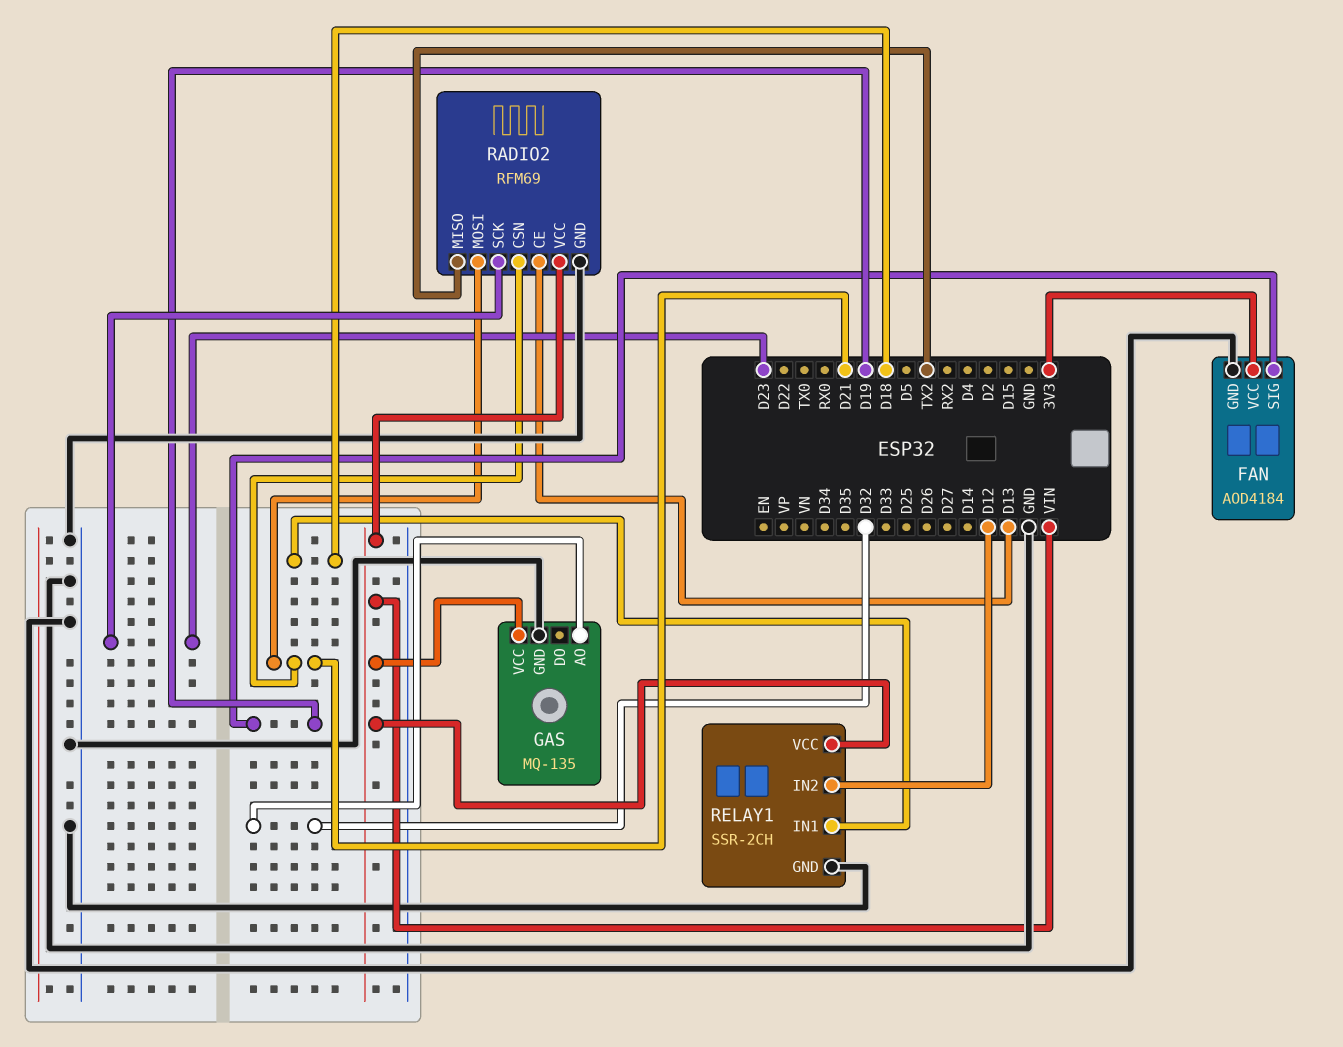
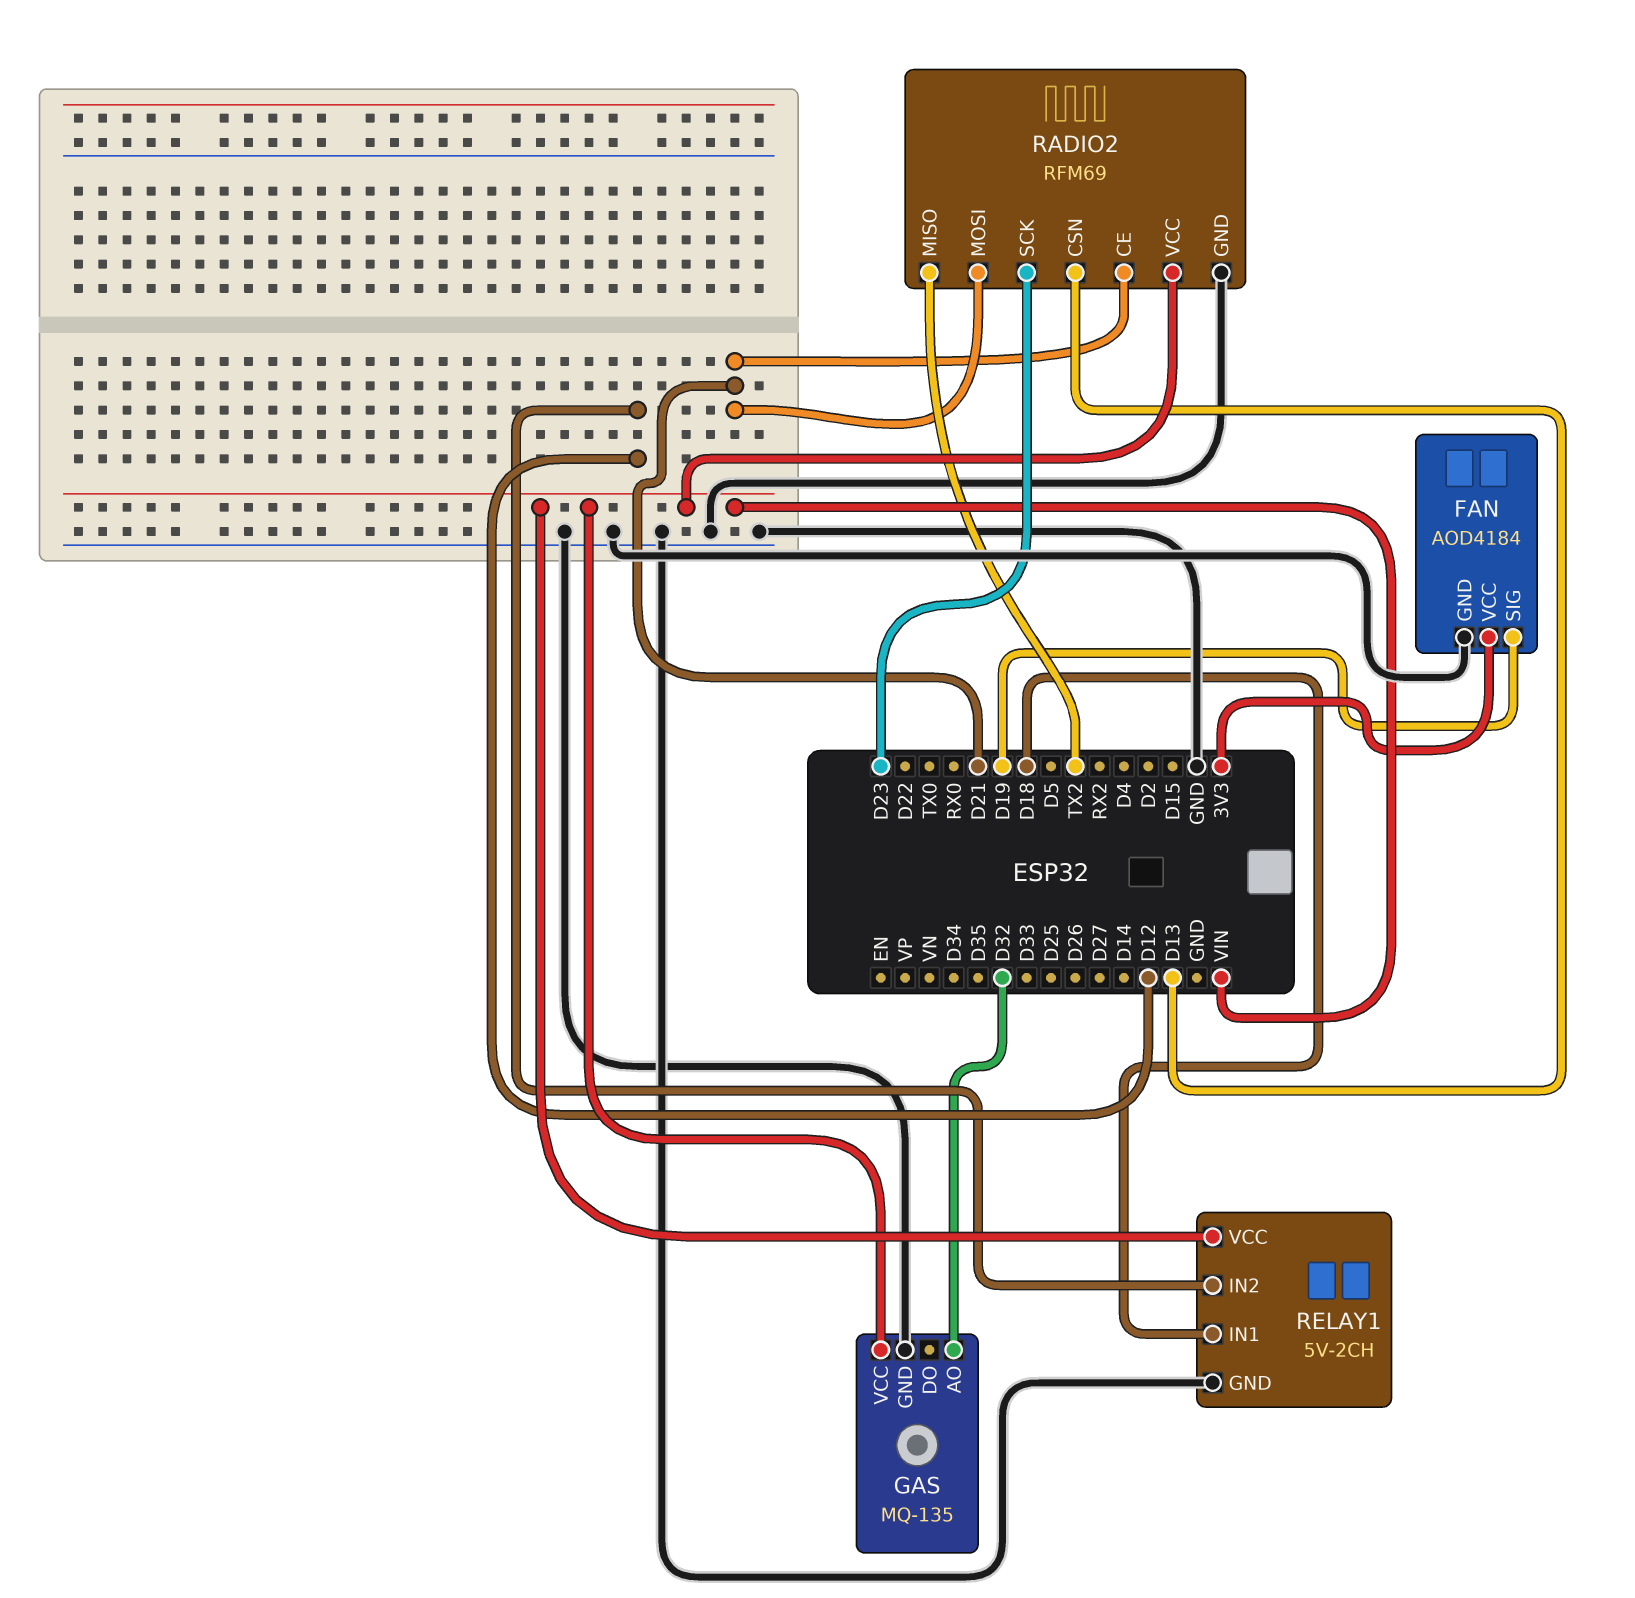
RADIO2 pin CE: D13 -> D21
RADIO2 pin CSN: D21 -> D13
RELAY1: SSR-2CH -> 5V-2CH

